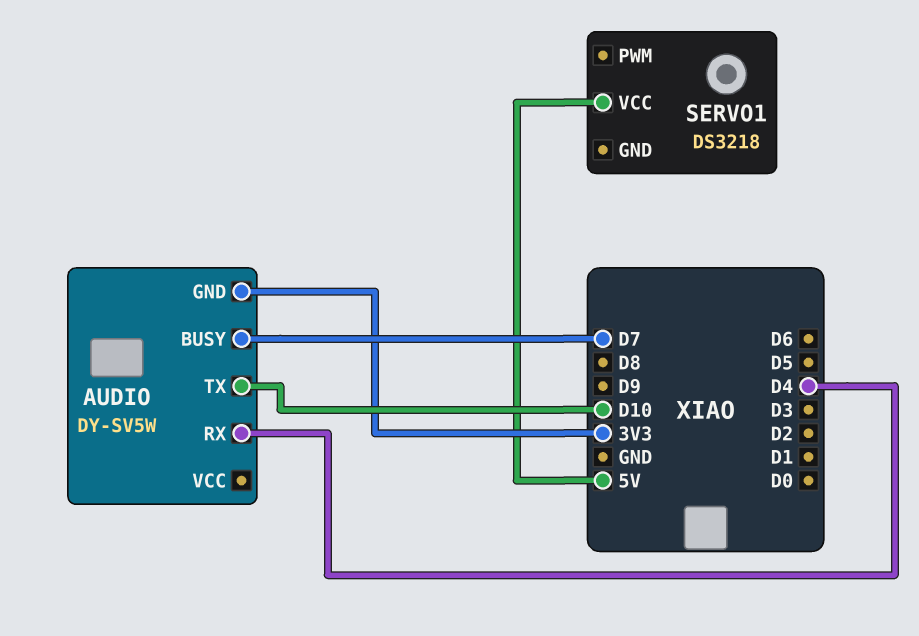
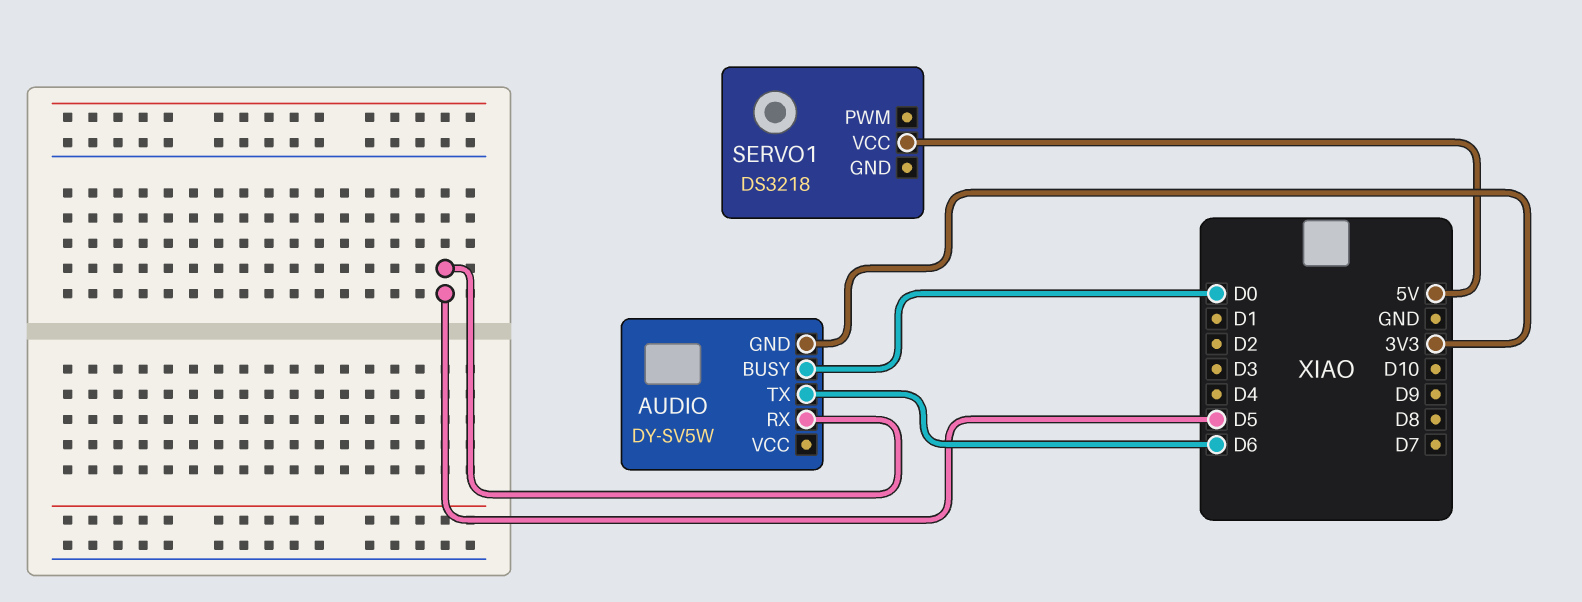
AUDIO pin BUSY: D7 -> D0
AUDIO pin RX: D4 -> D5
AUDIO pin TX: D10 -> D6

